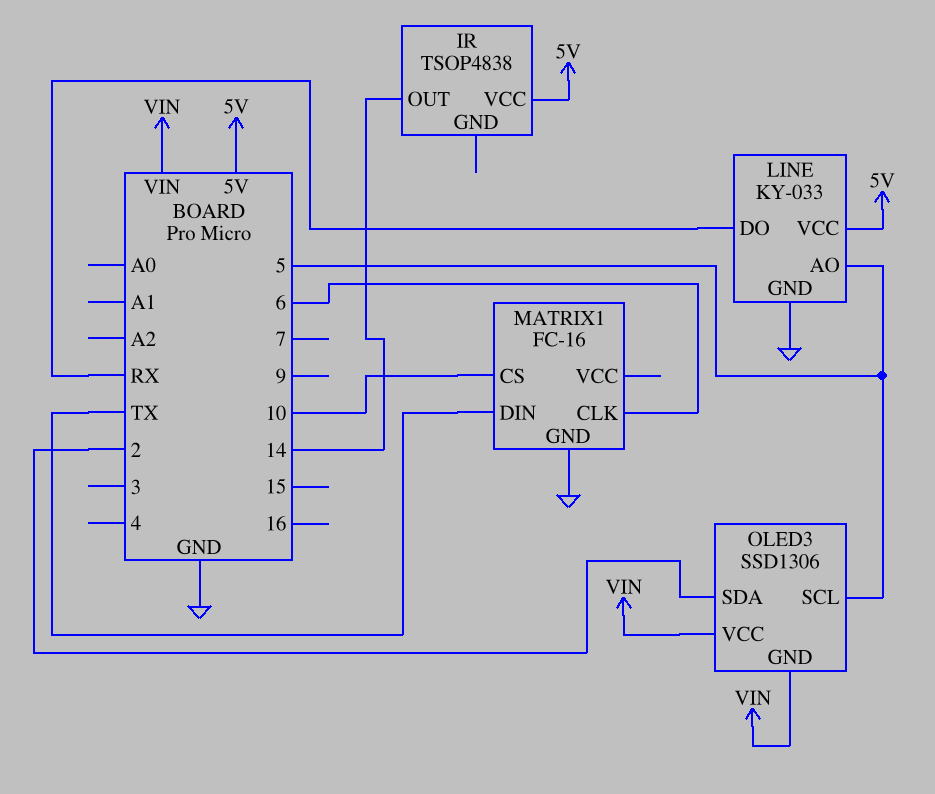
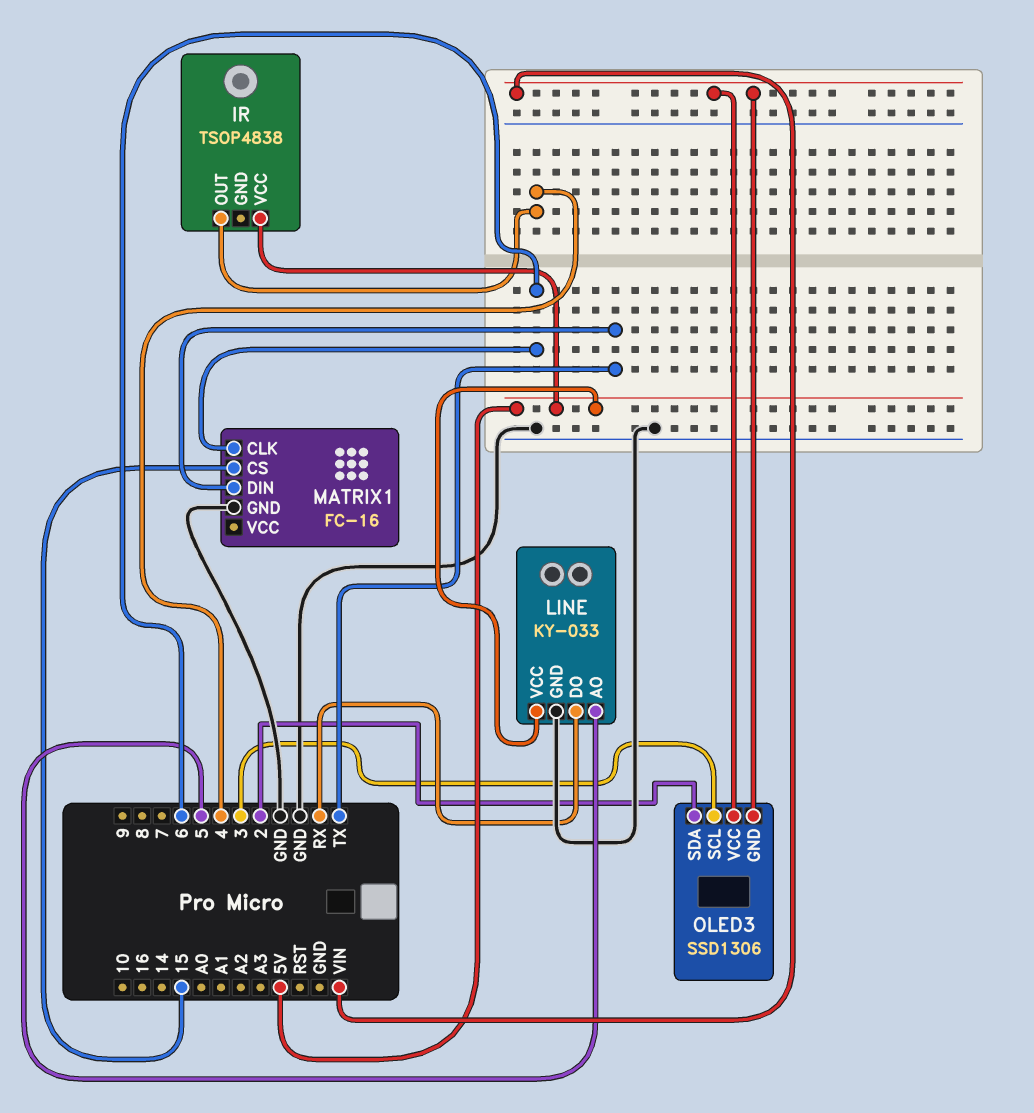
IR pin OUT: 14 -> 4
MATRIX1 pin CS: 10 -> 15
OLED3 pin SCL: 5 -> 3

